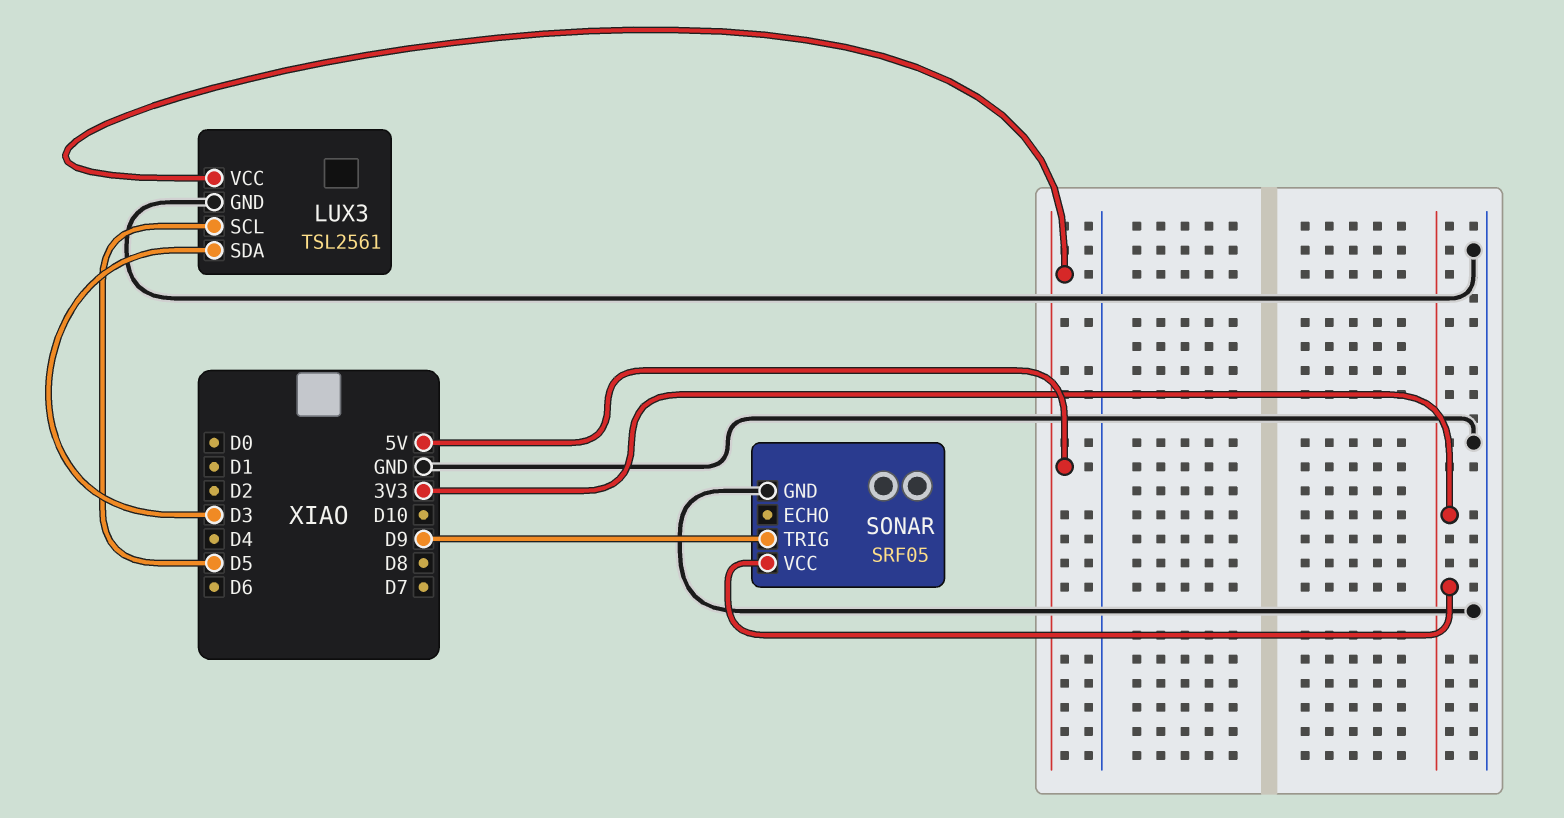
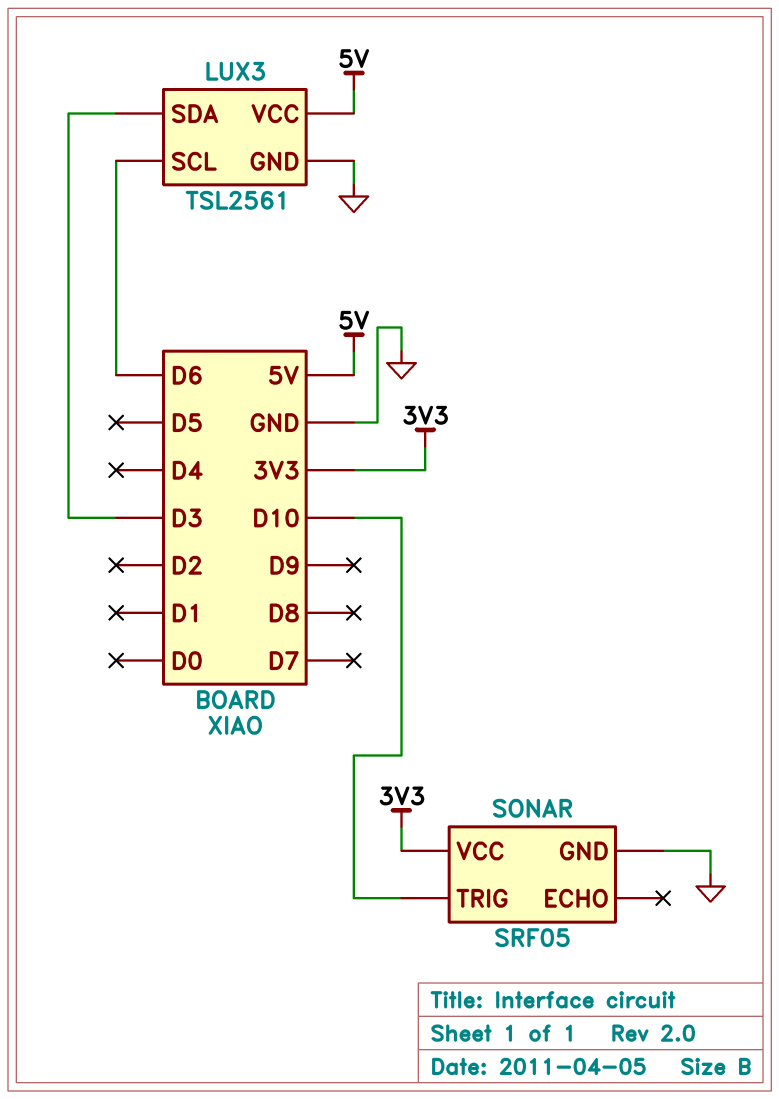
LUX3 pin SCL: D5 -> D6
SONAR pin TRIG: D9 -> D10

